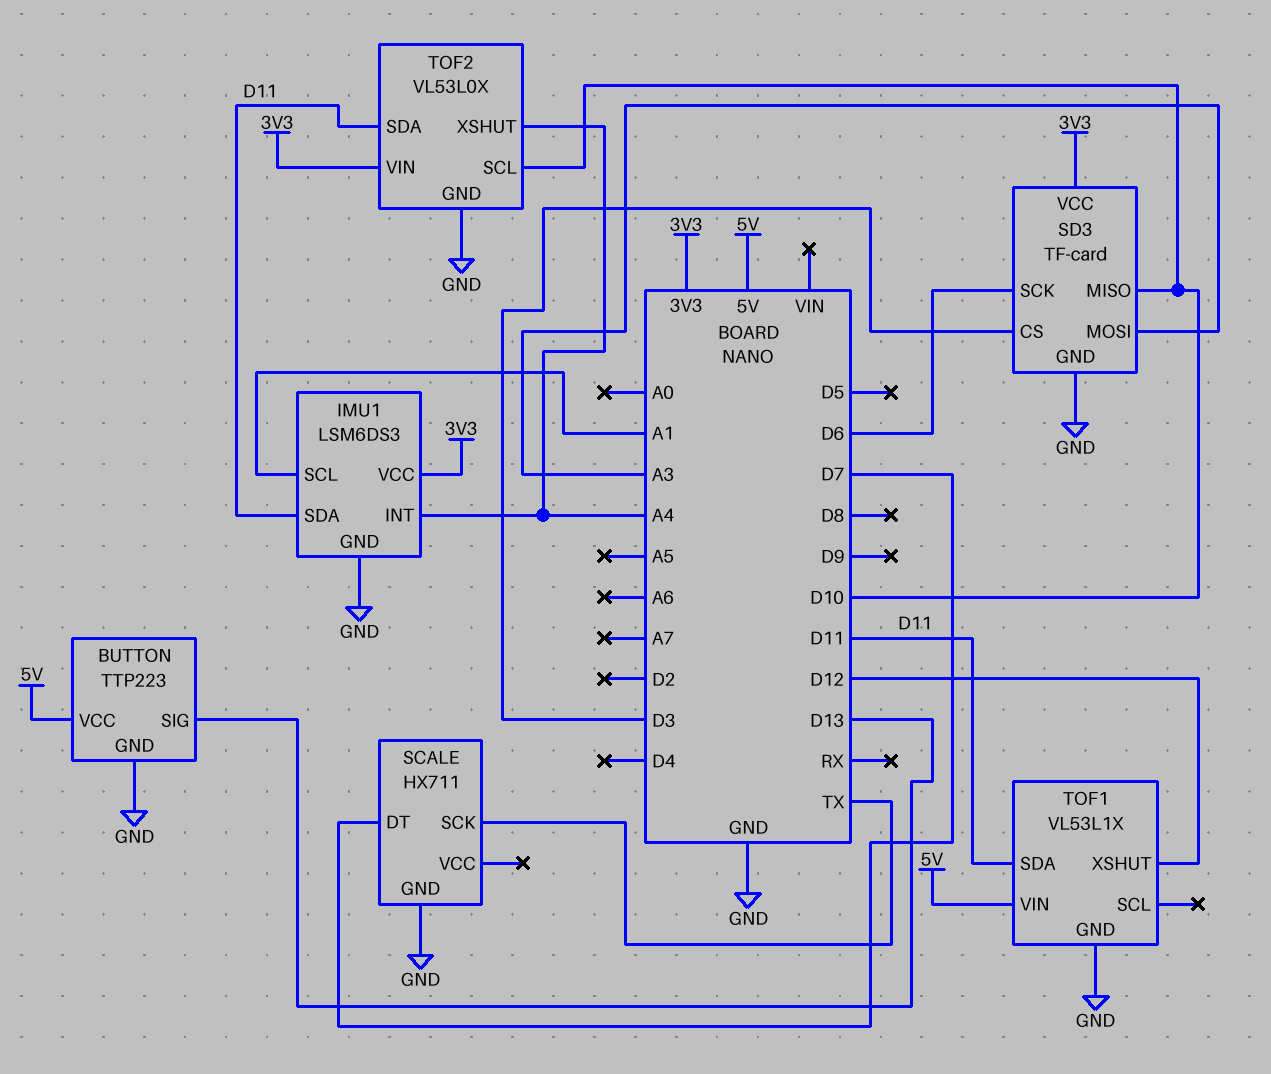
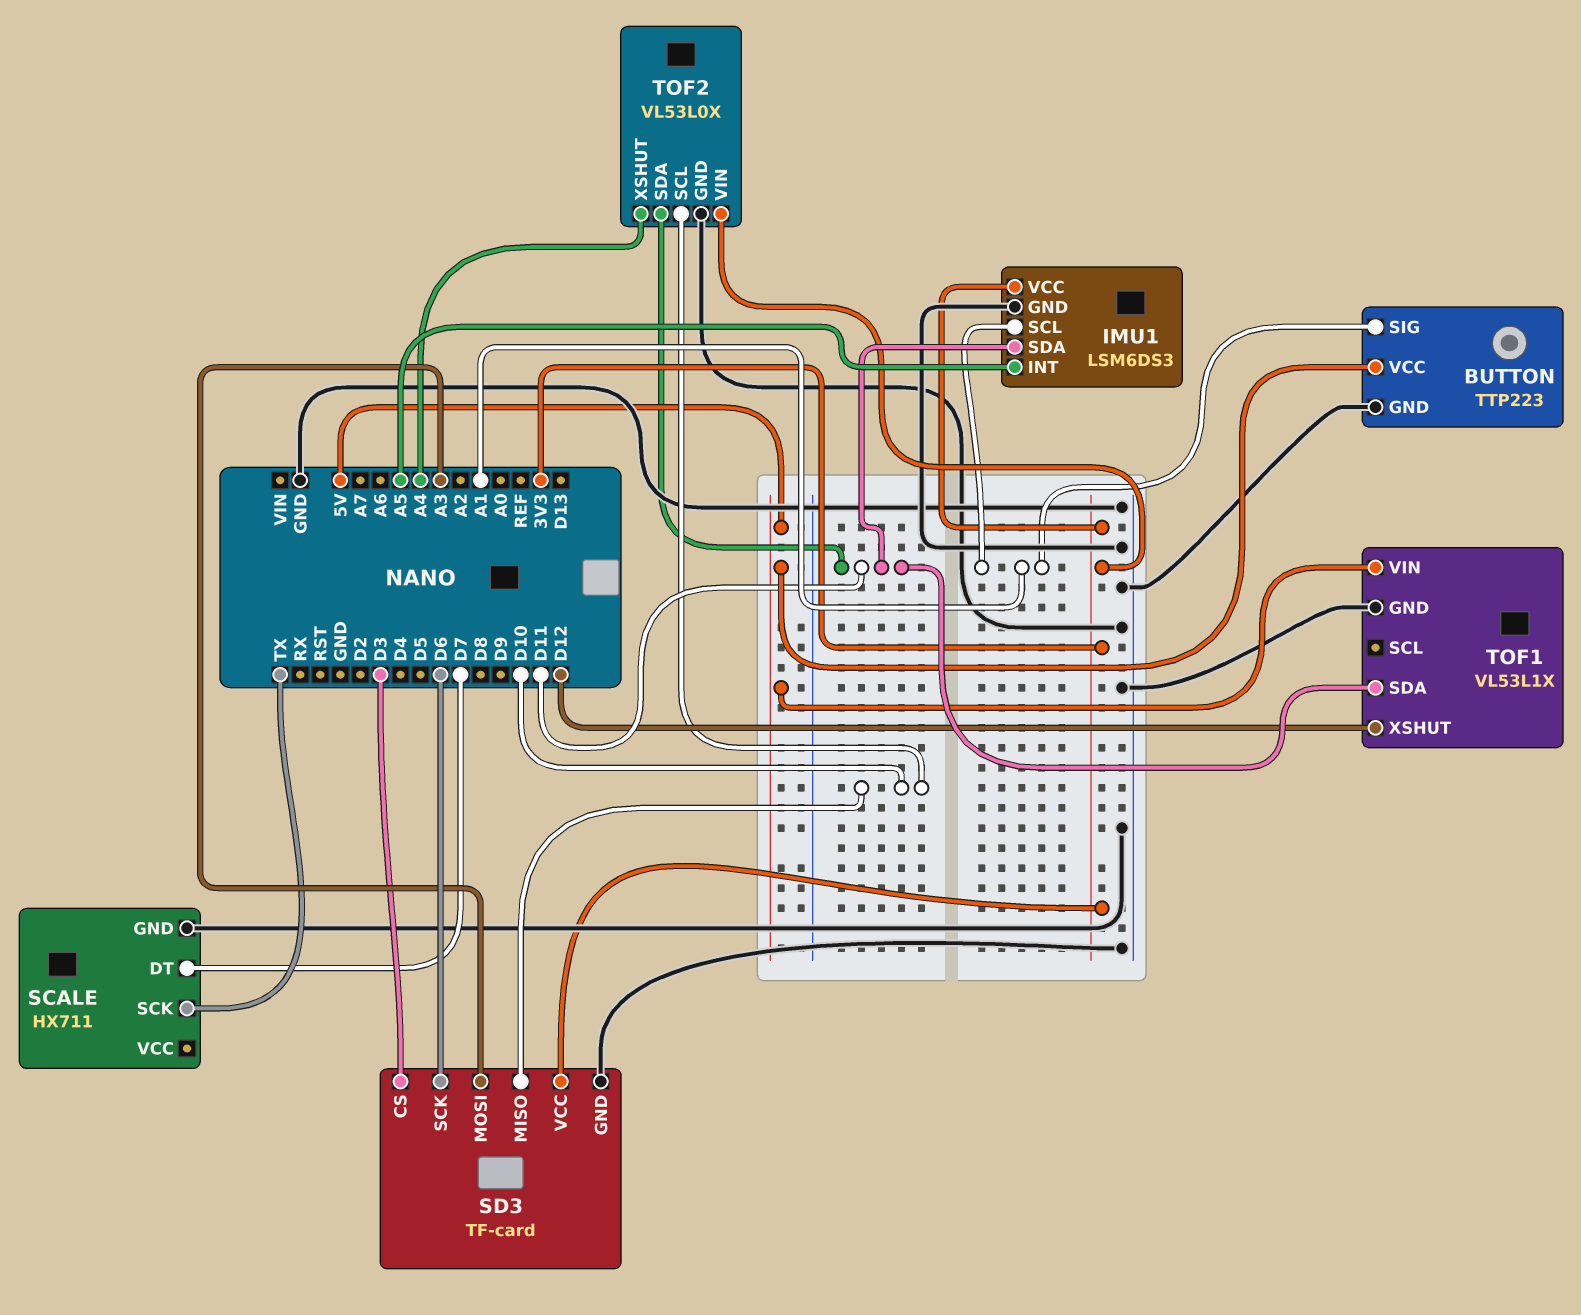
BUTTON pin SIG: D13 -> A1
IMU1 pin INT: A4 -> A5

